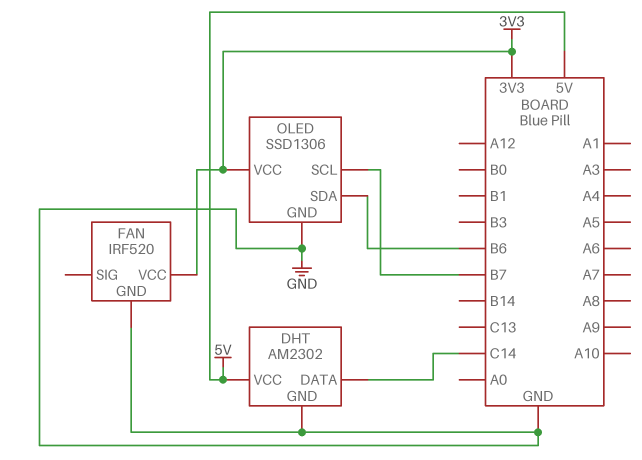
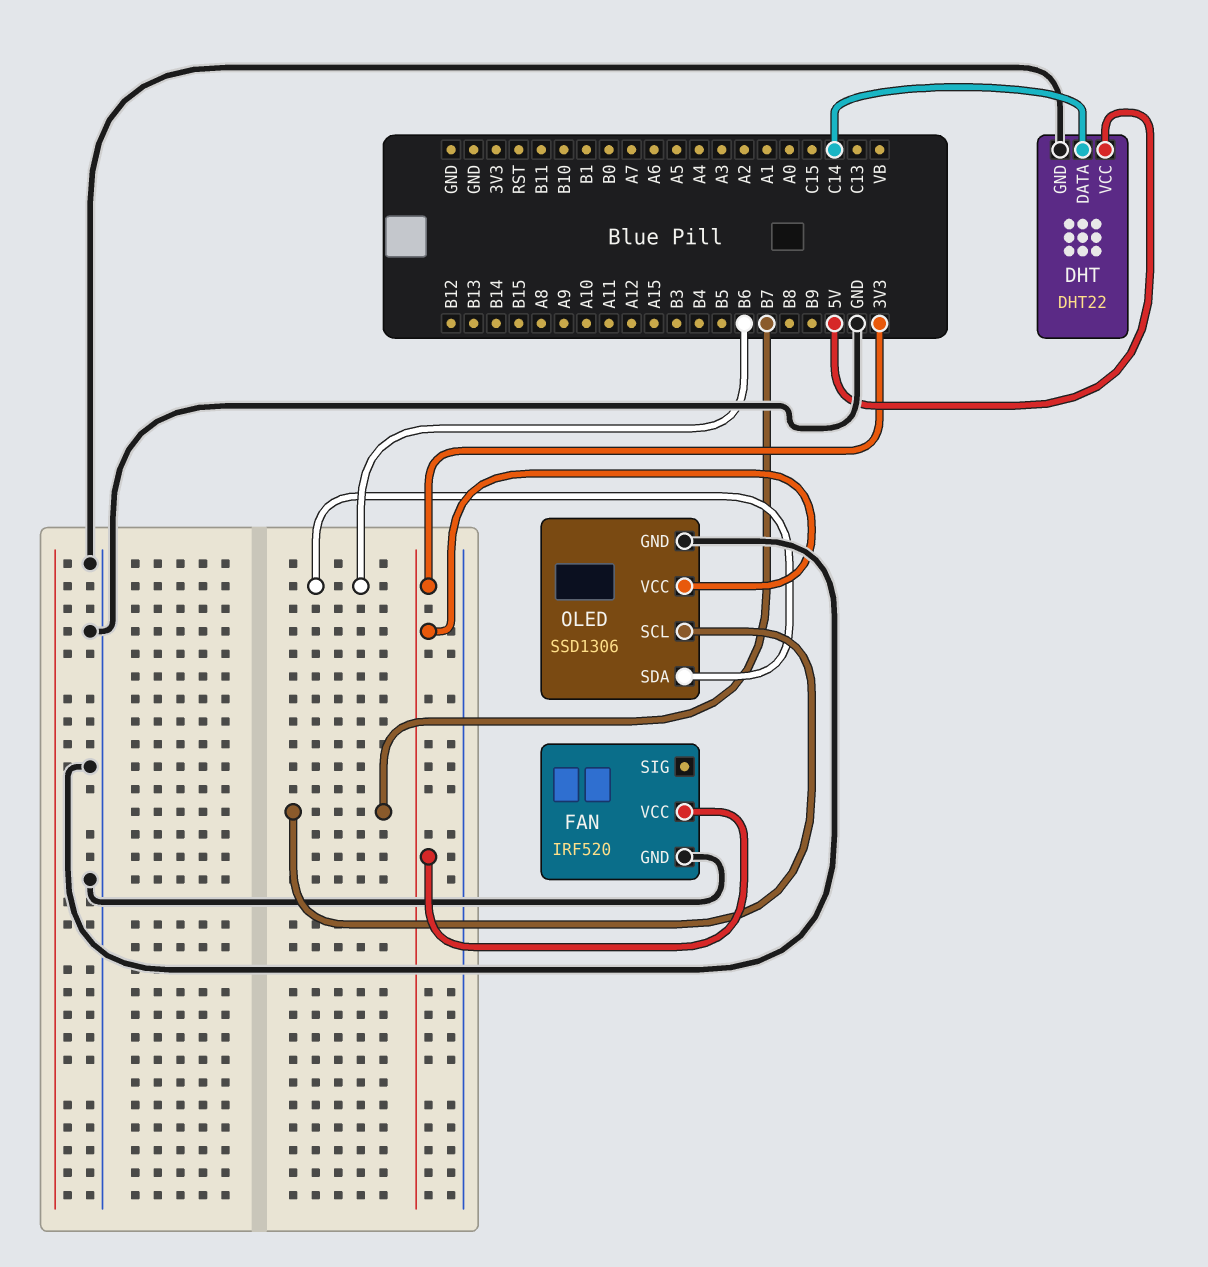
DHT: AM2302 -> DHT22

